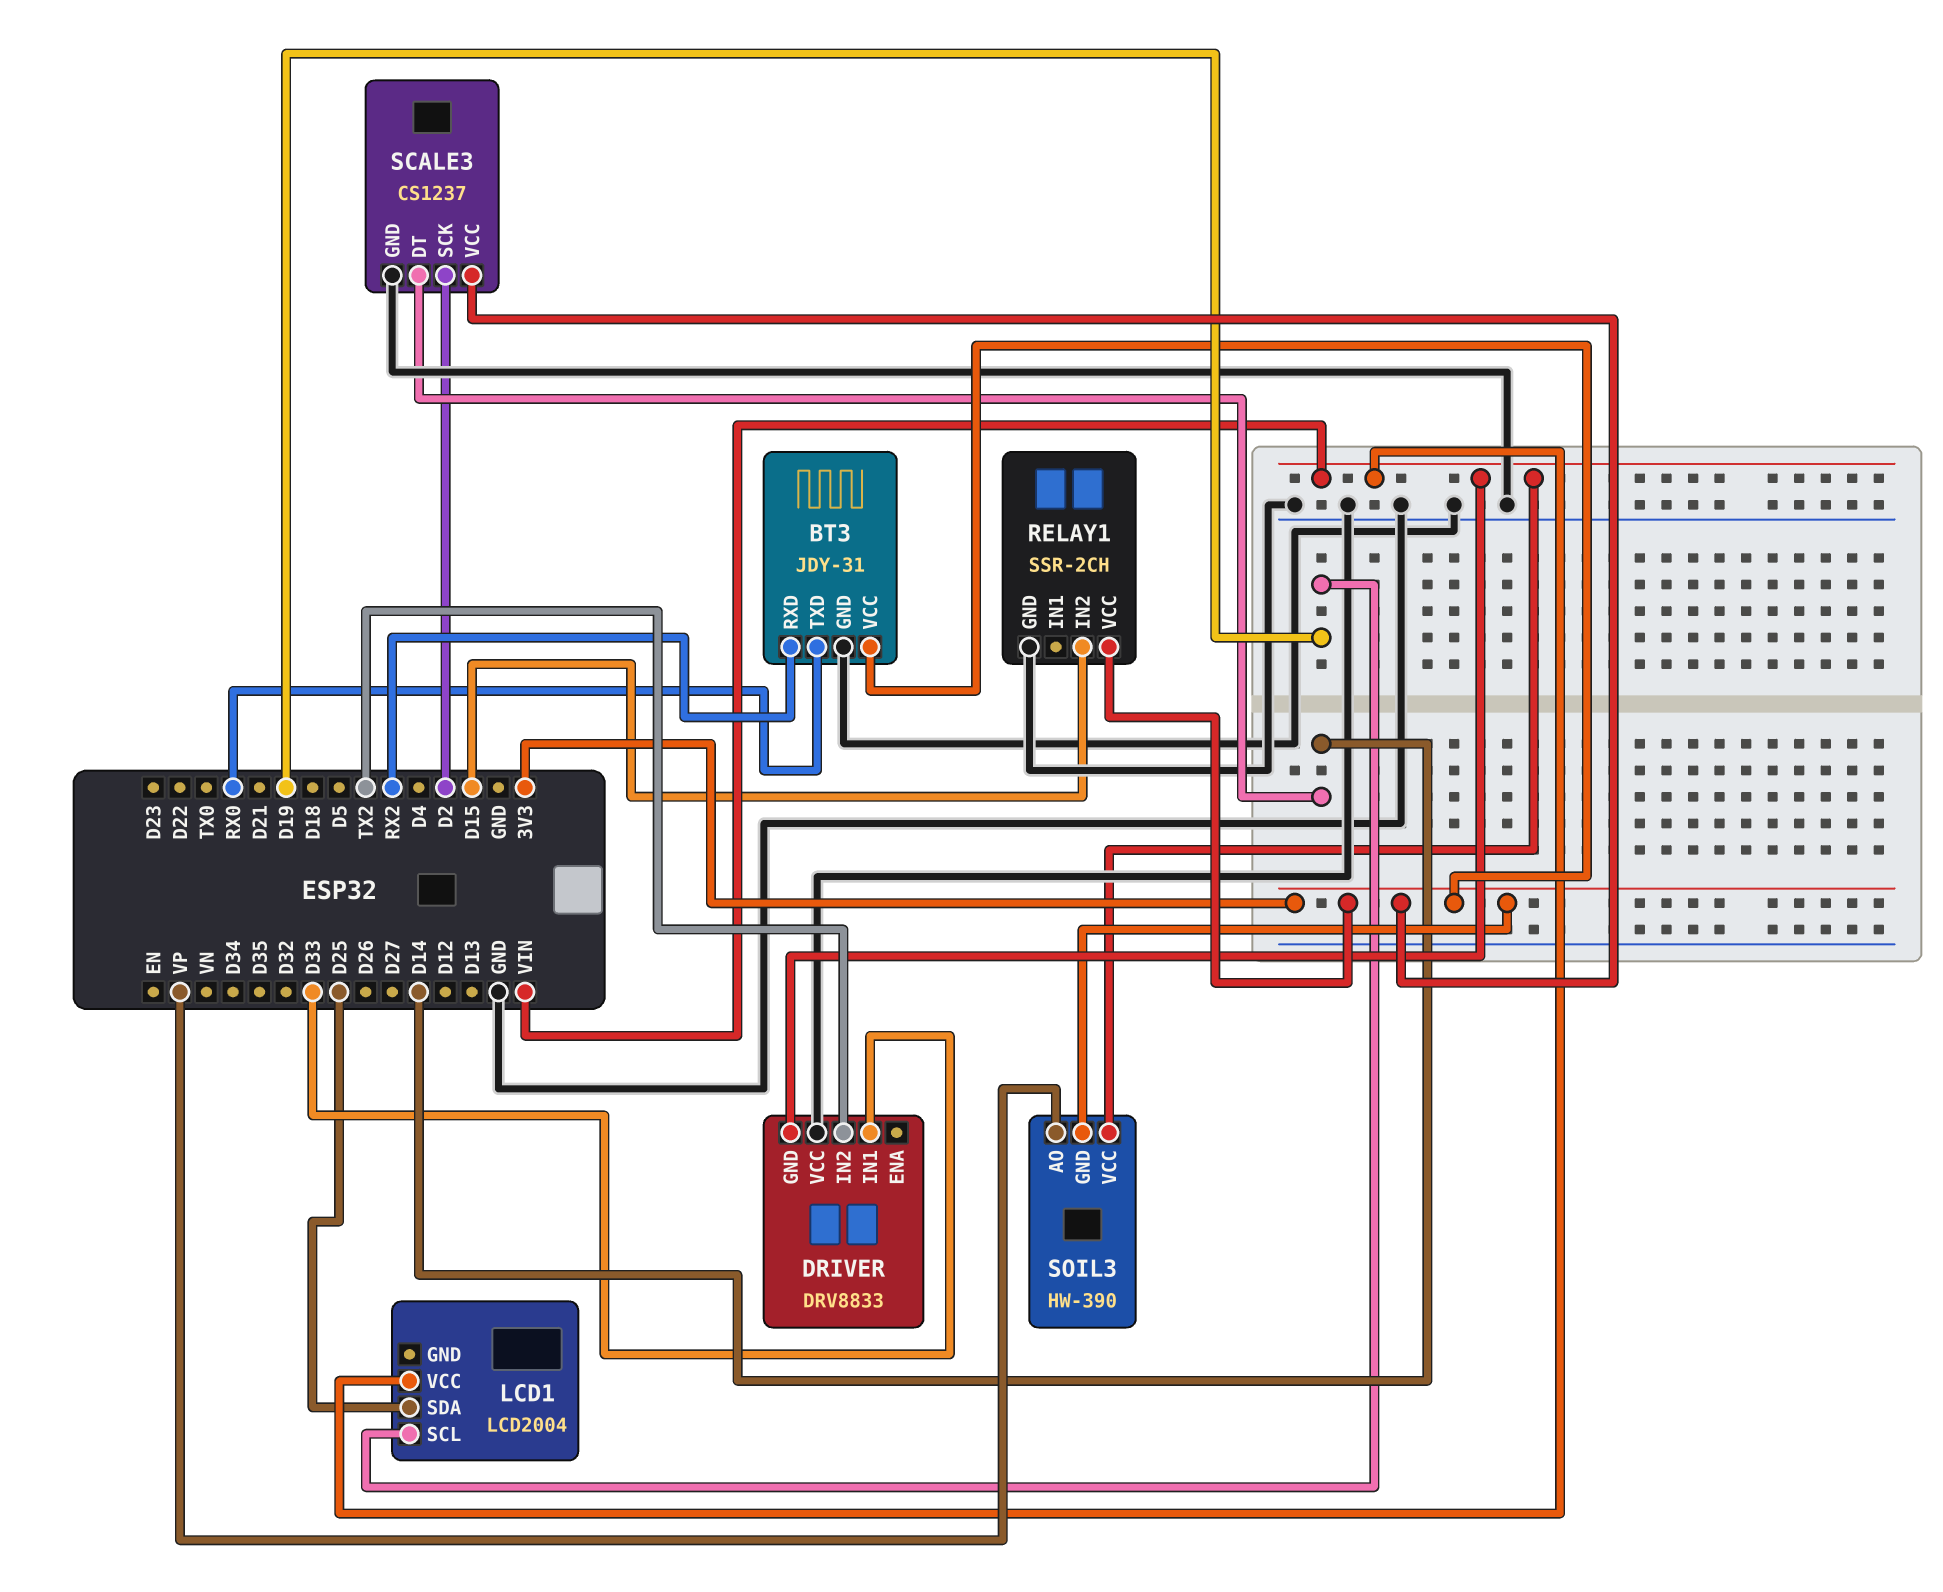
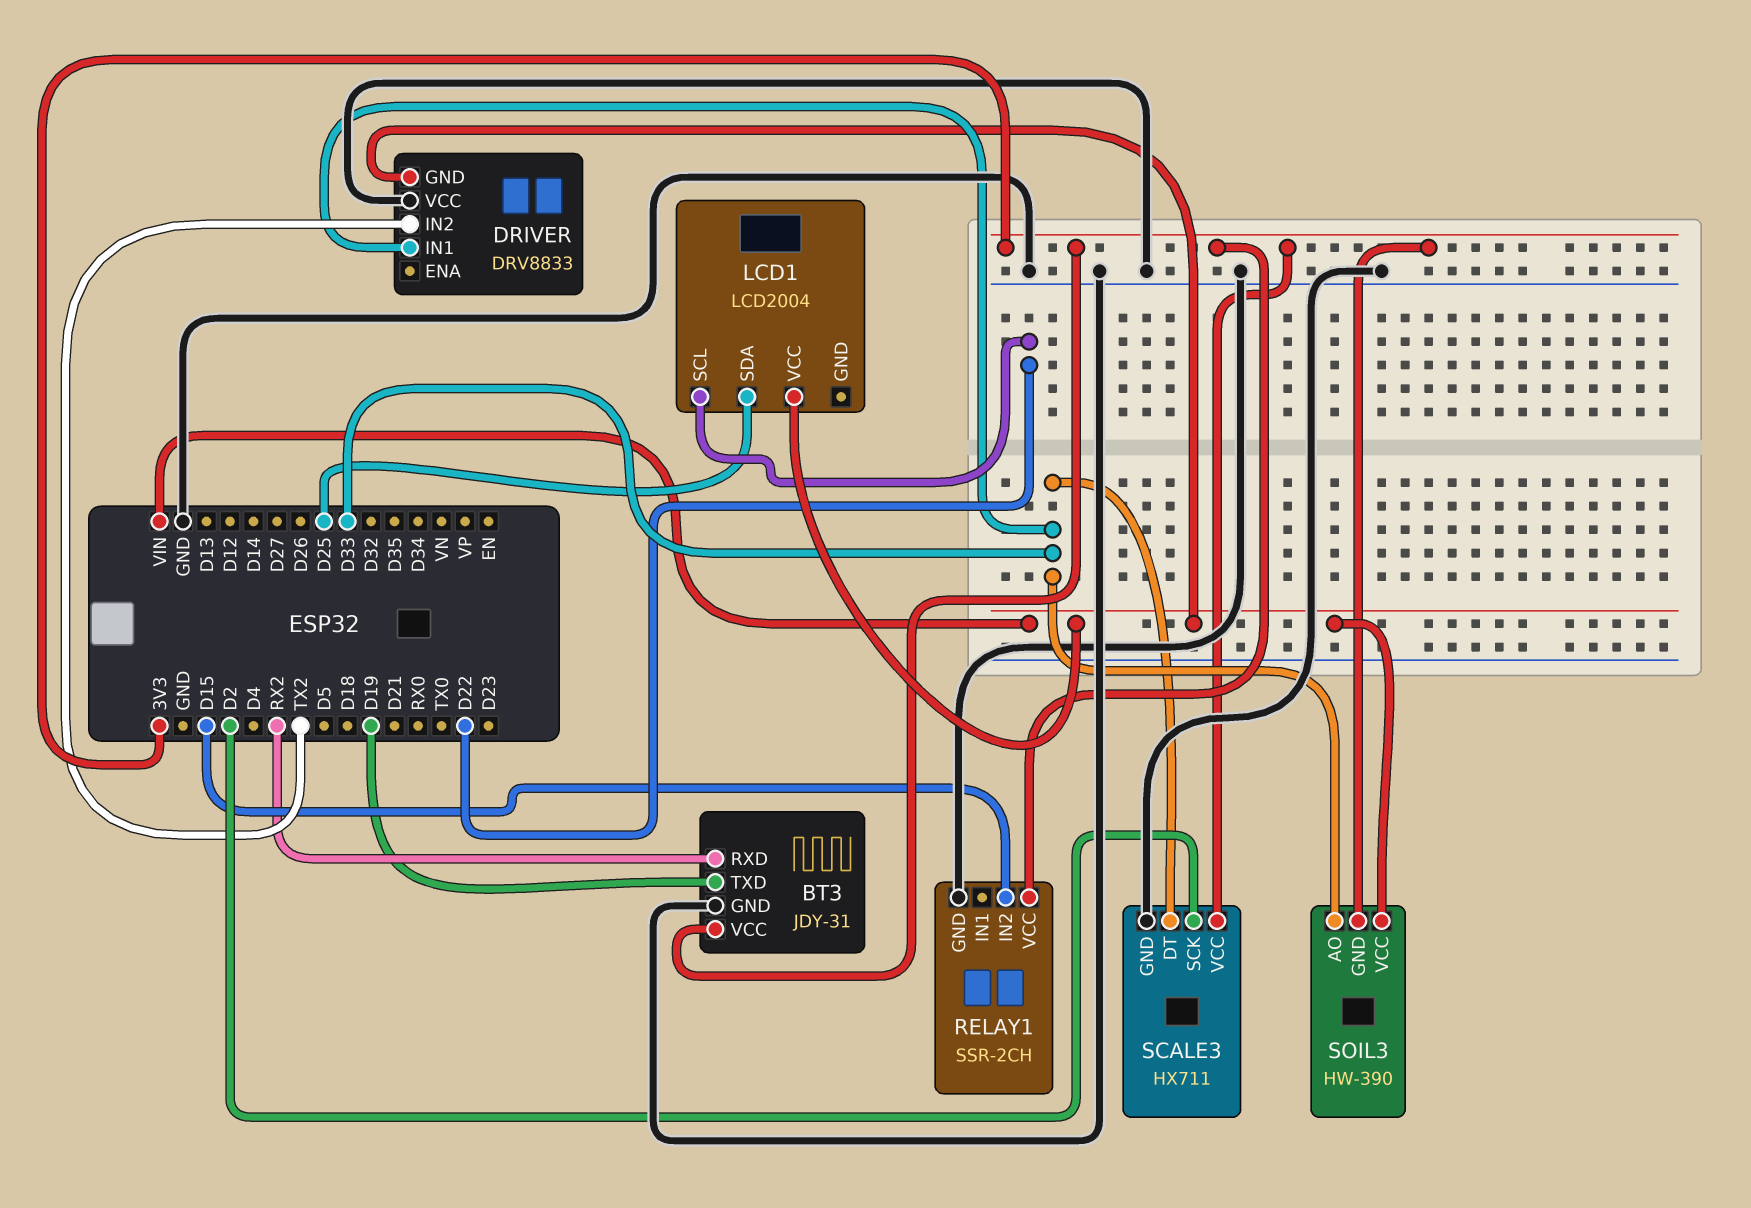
BT3 pin TXD: RX0 -> D19
LCD1 pin SCL: D19 -> D22
SCALE3: CS1237 -> HX711
SCALE3 pin DT: D14 -> D33
SOIL3 pin AO: VP -> D33

